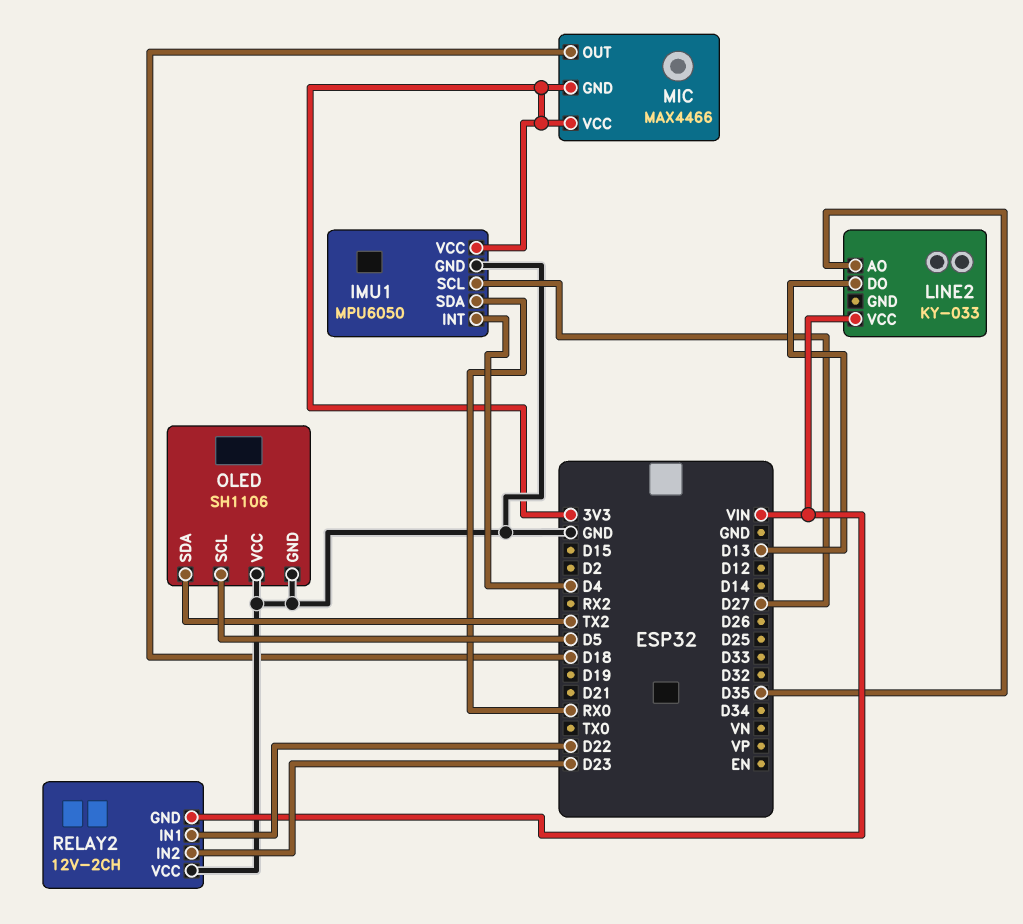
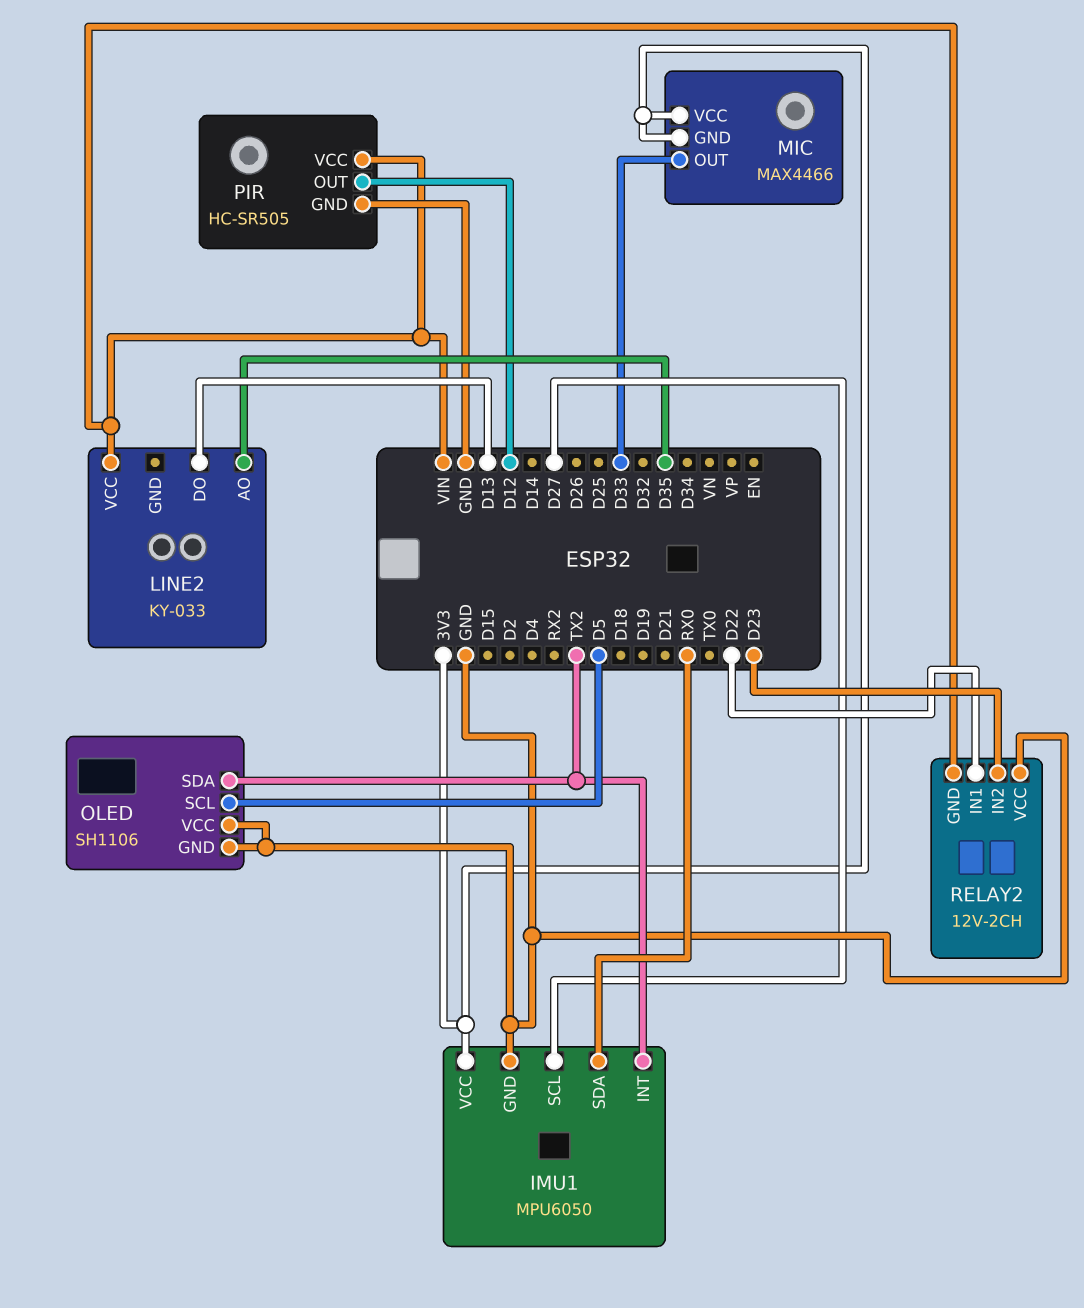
IMU1 pin INT: D4 -> TX2
MIC pin OUT: D18 -> D33
PIR: none -> HC-SR505
PIR pin GND: none -> GND
PIR pin OUT: none -> D12
PIR pin VCC: none -> VIN

